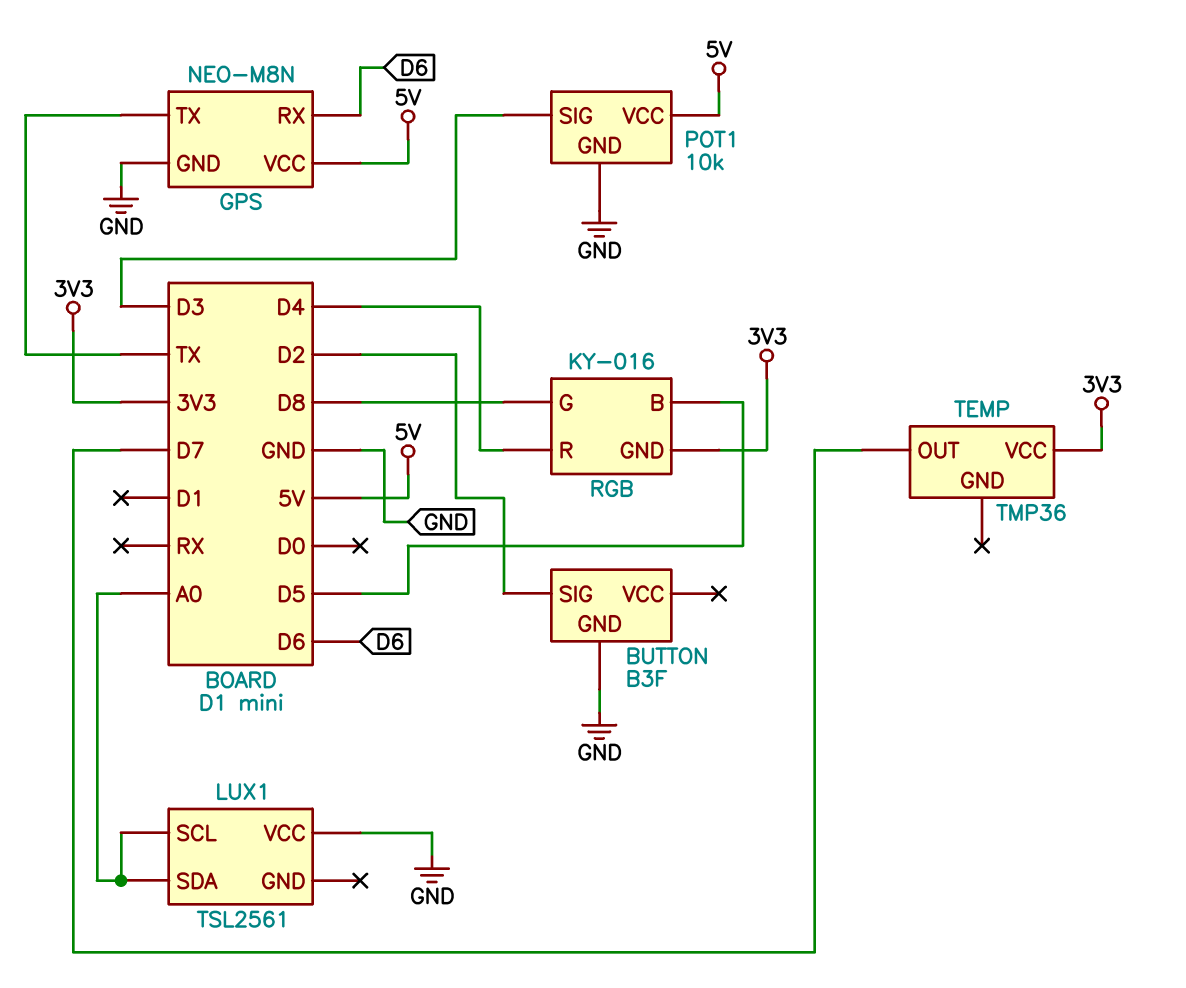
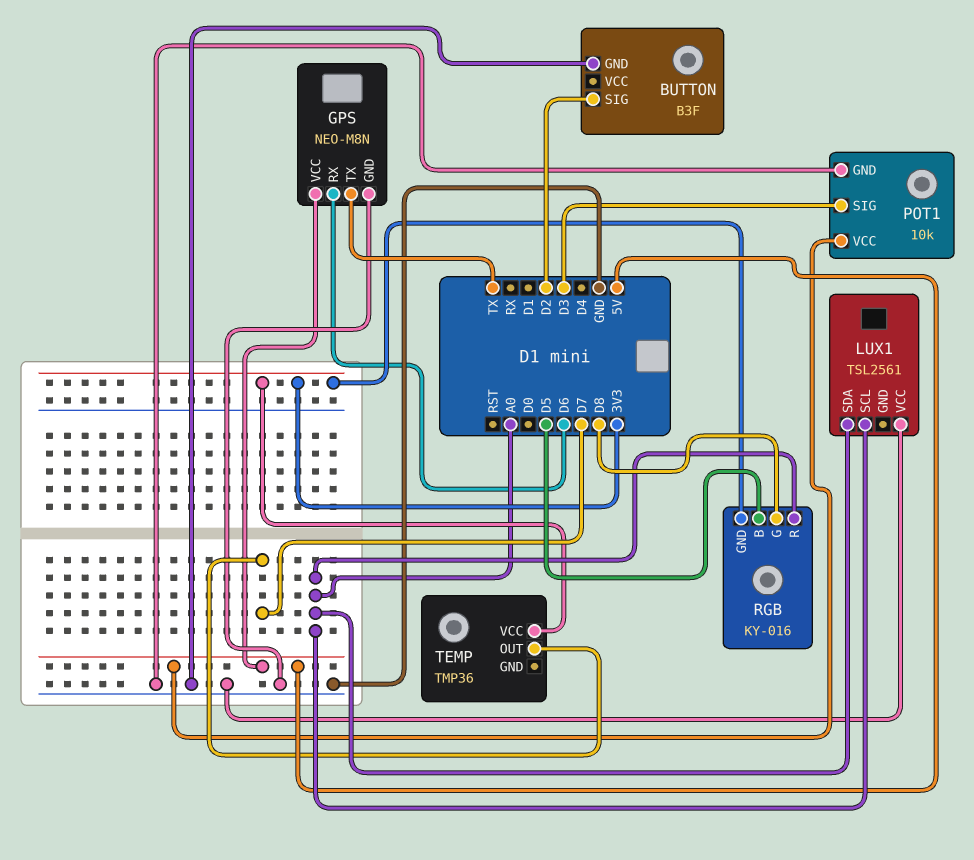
RGB pin R: D4 -> A0

